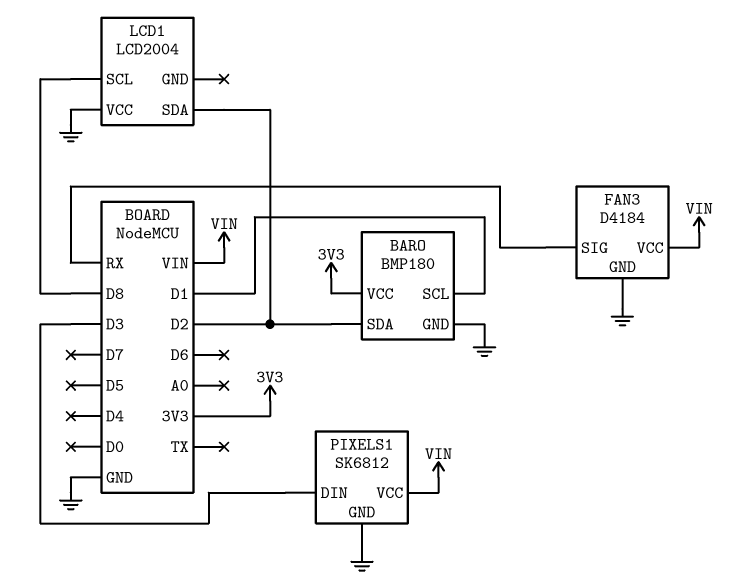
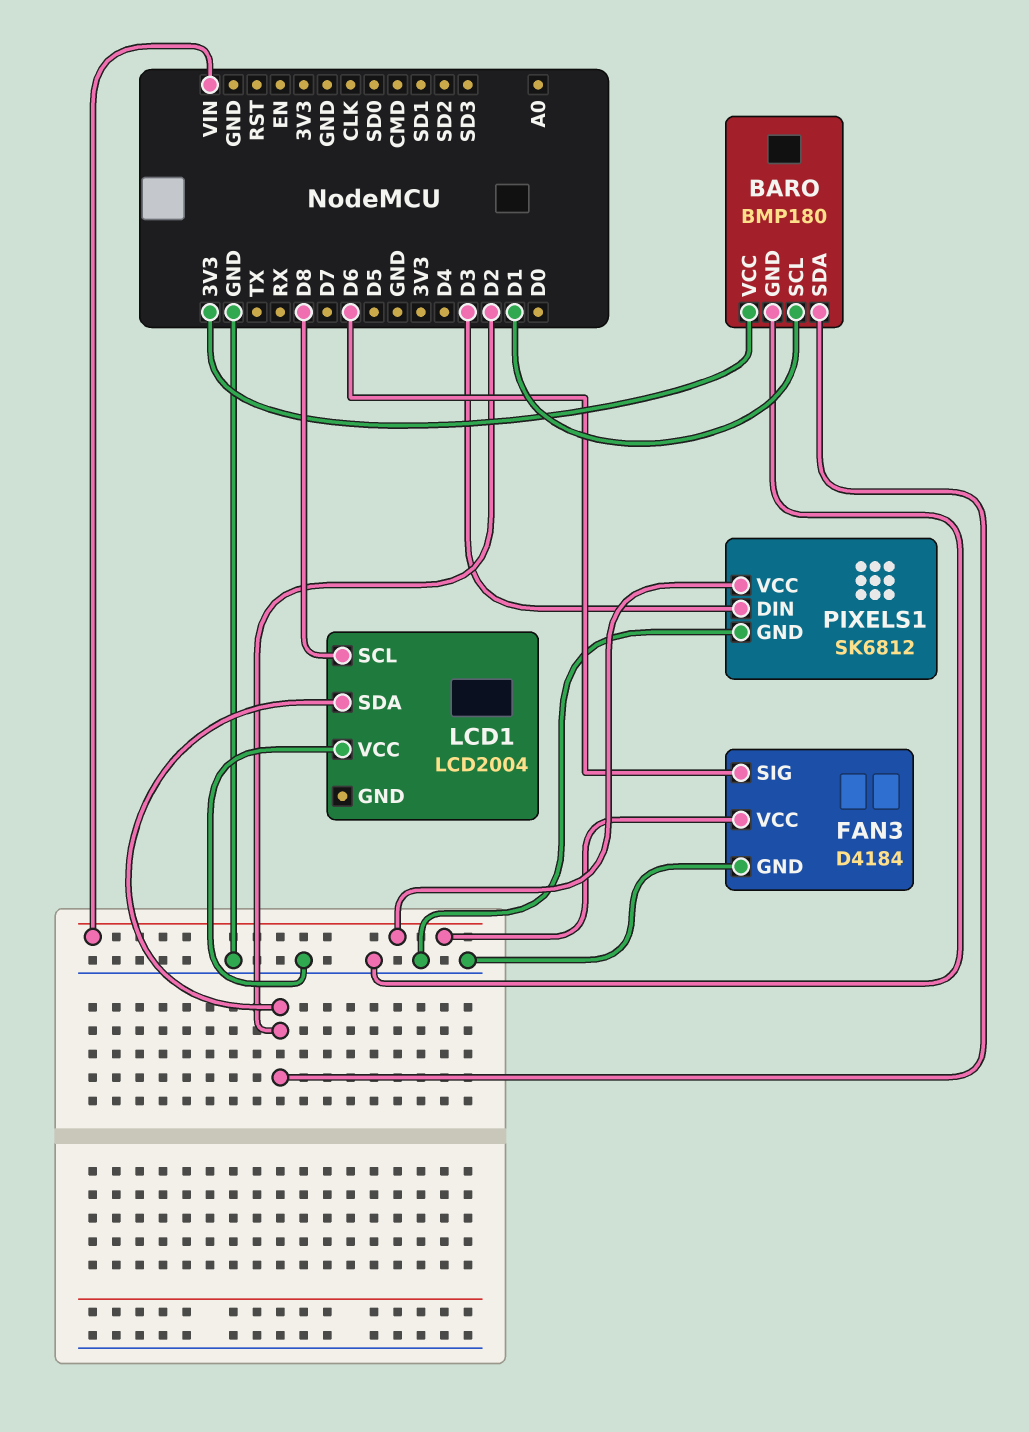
FAN3 pin SIG: RX -> D6

